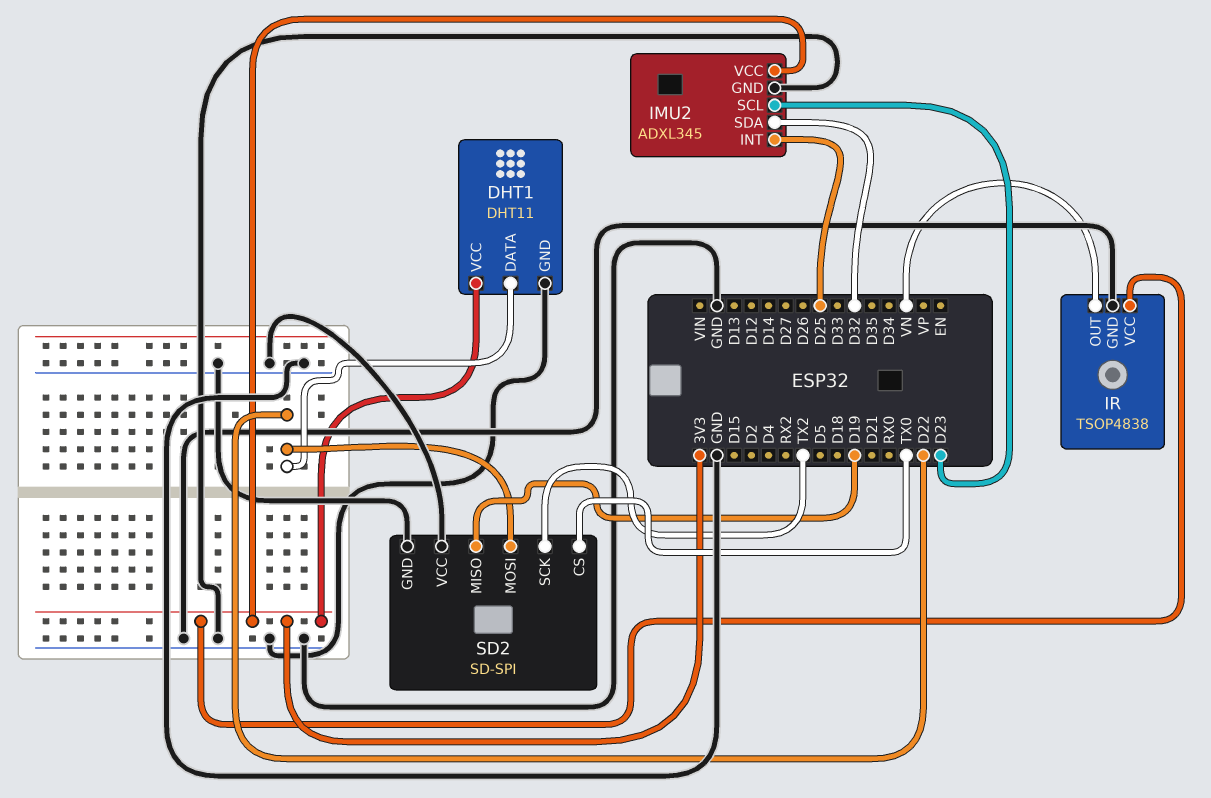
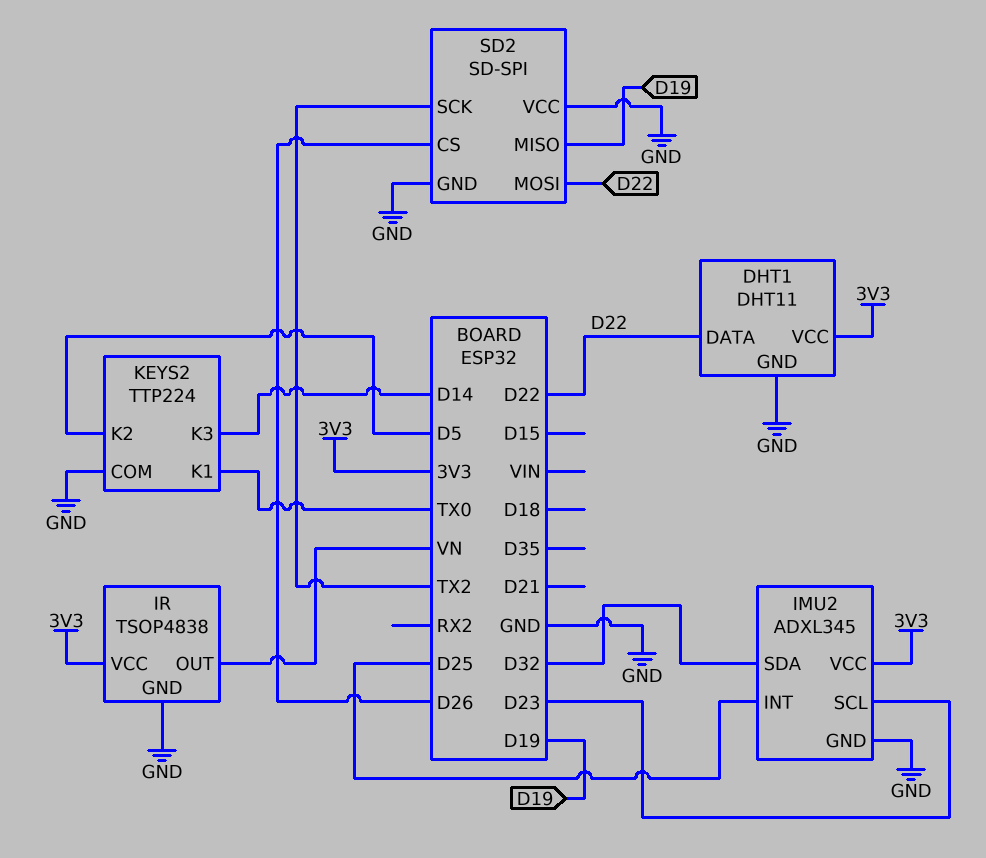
KEYS2: none -> TTP224
KEYS2 pin COM: none -> GND
KEYS2 pin K1: none -> TX0
KEYS2 pin K2: none -> D5
KEYS2 pin K3: none -> D14
SD2 pin CS: TX0 -> D26

